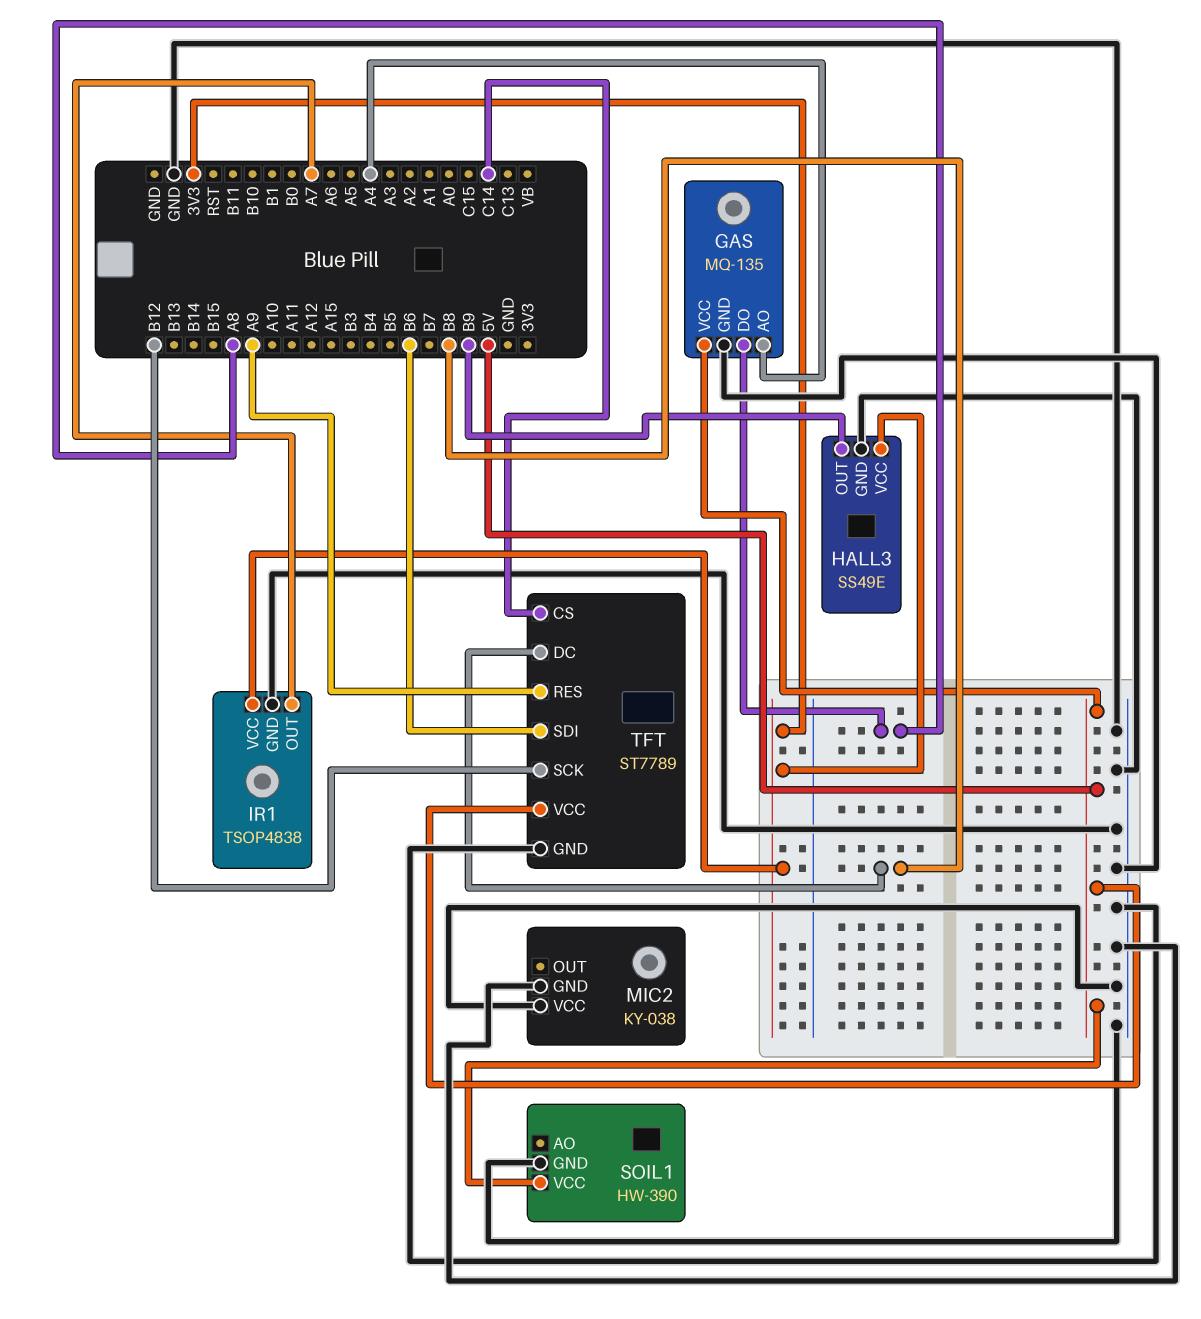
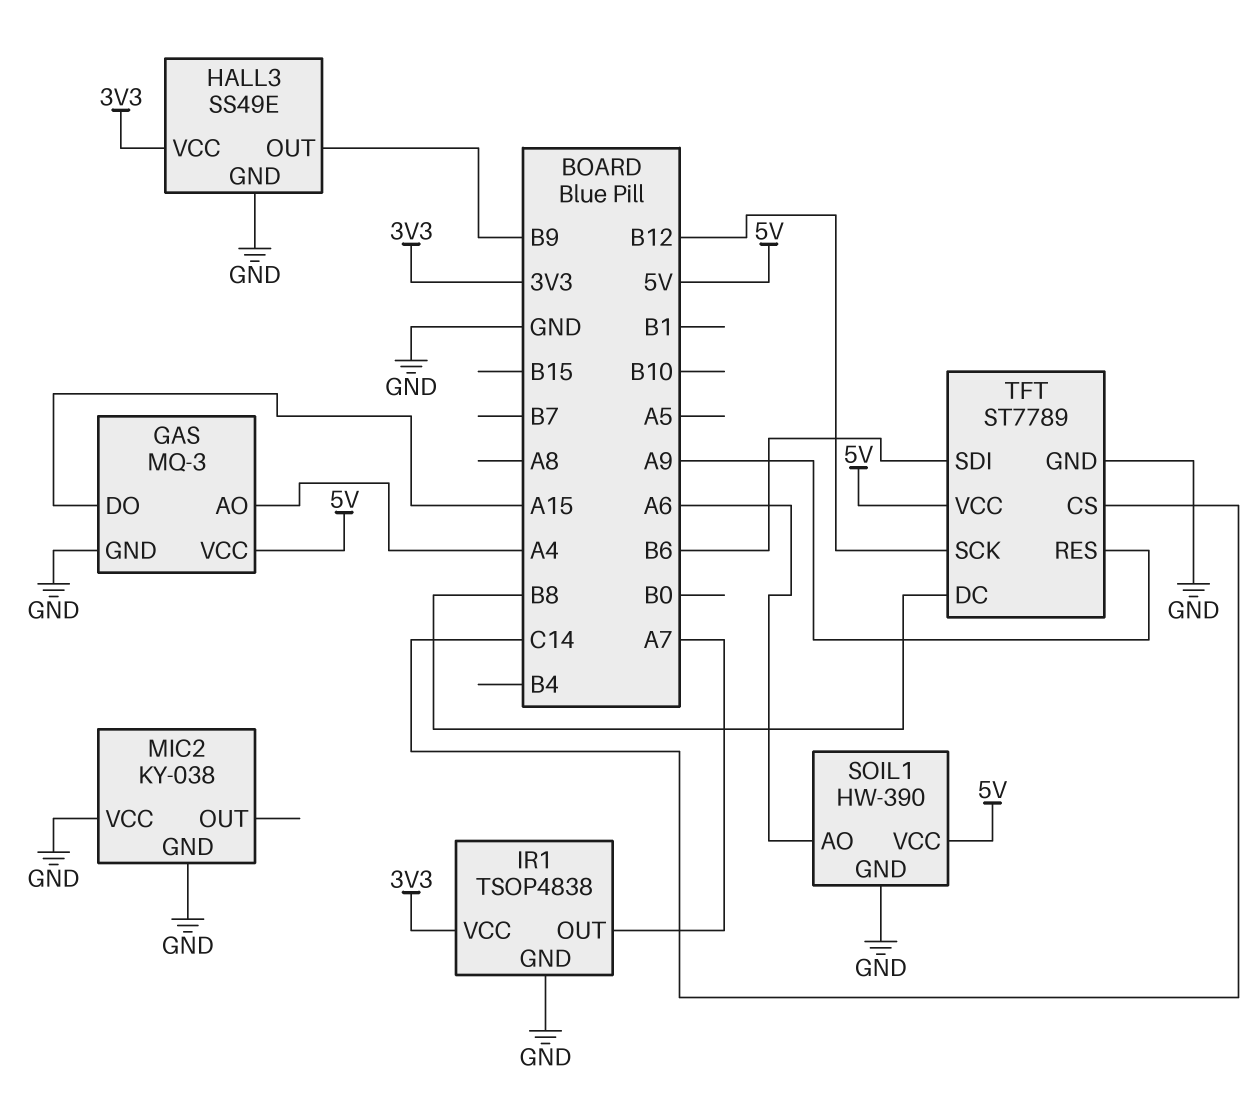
GAS: MQ-135 -> MQ-3
GAS pin DO: A8 -> A15
SOIL1 pin AO: none -> A6

